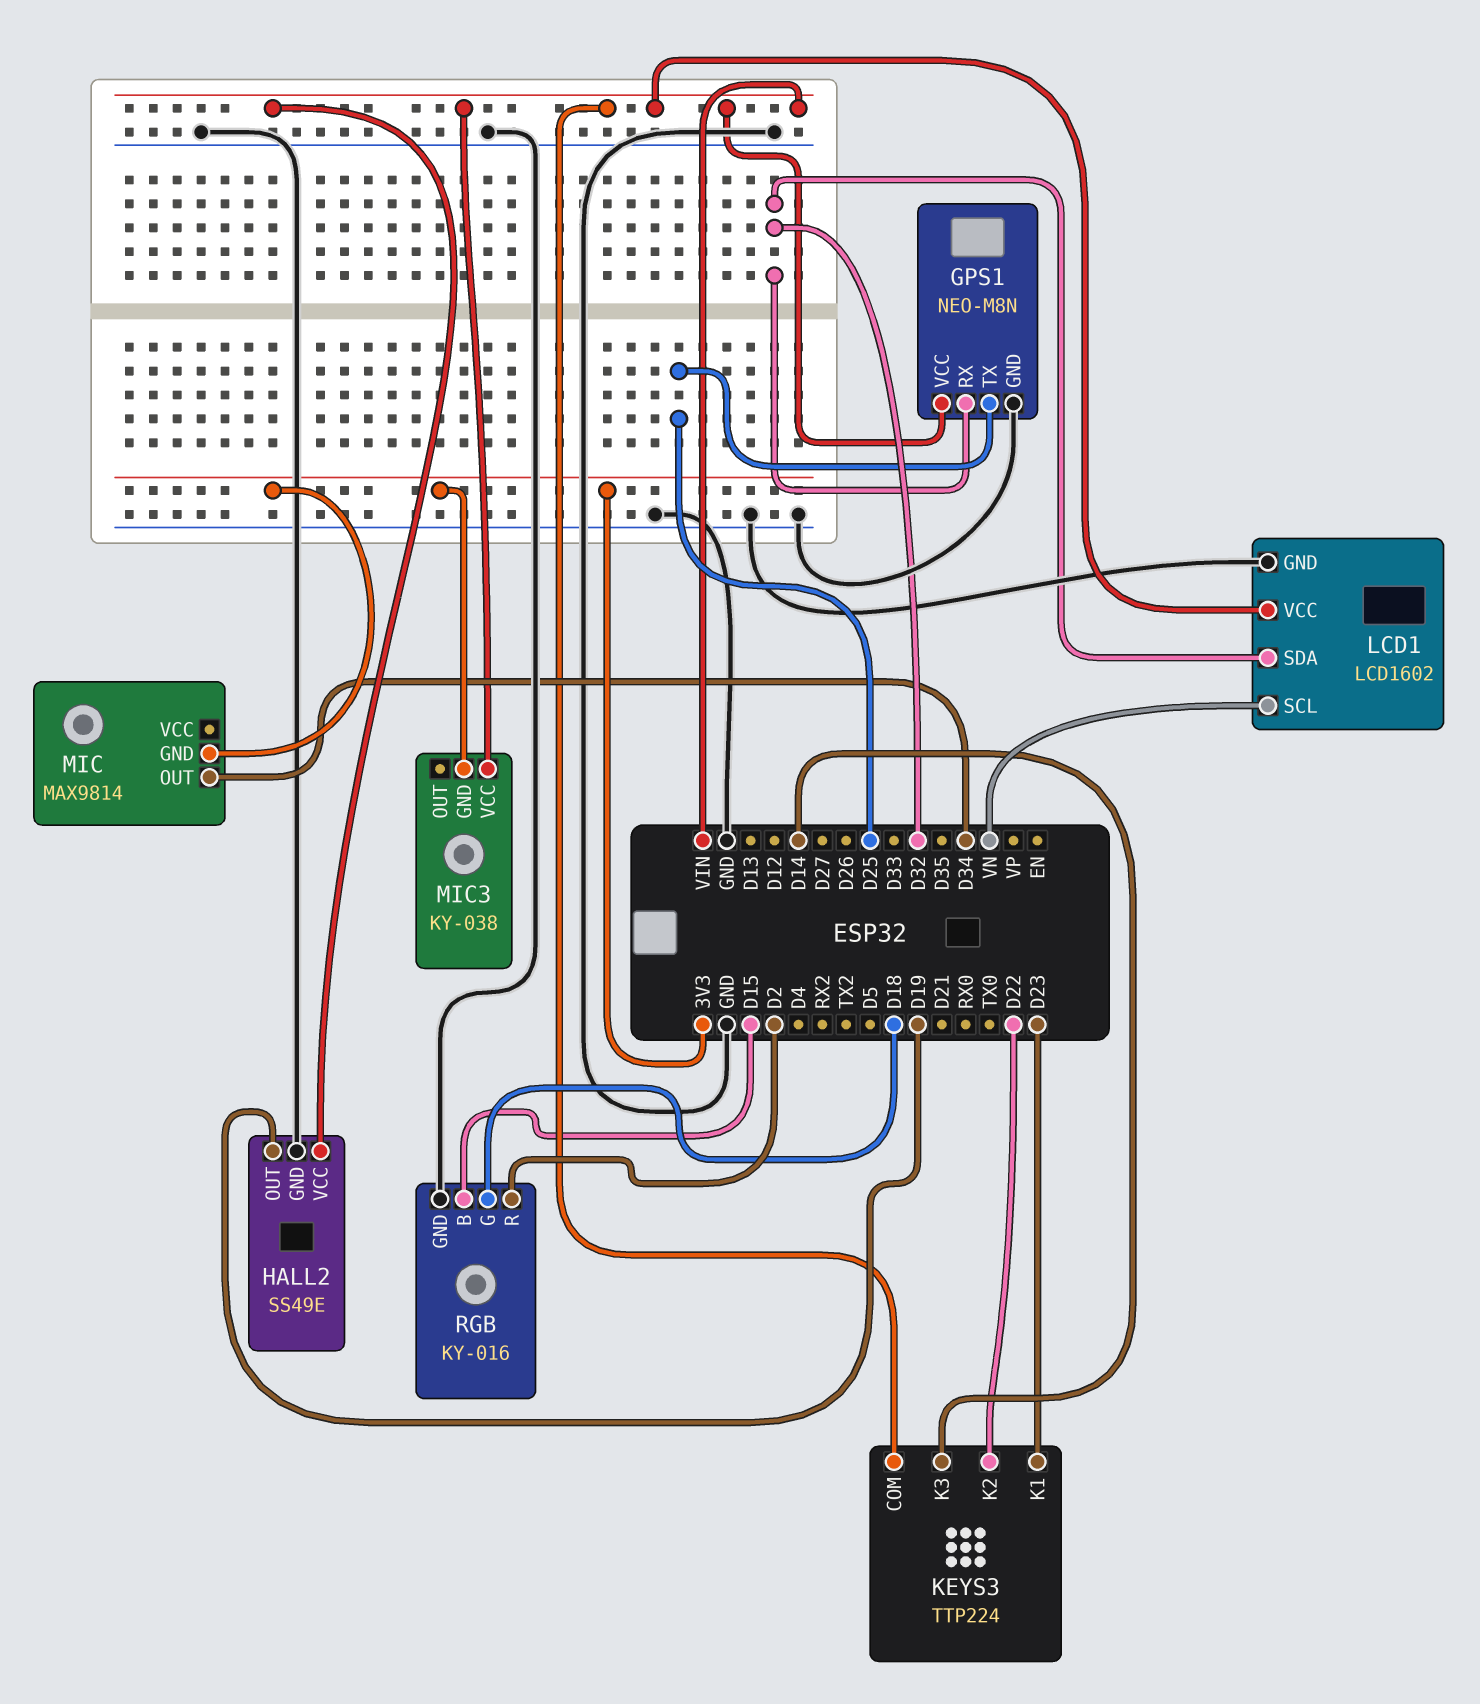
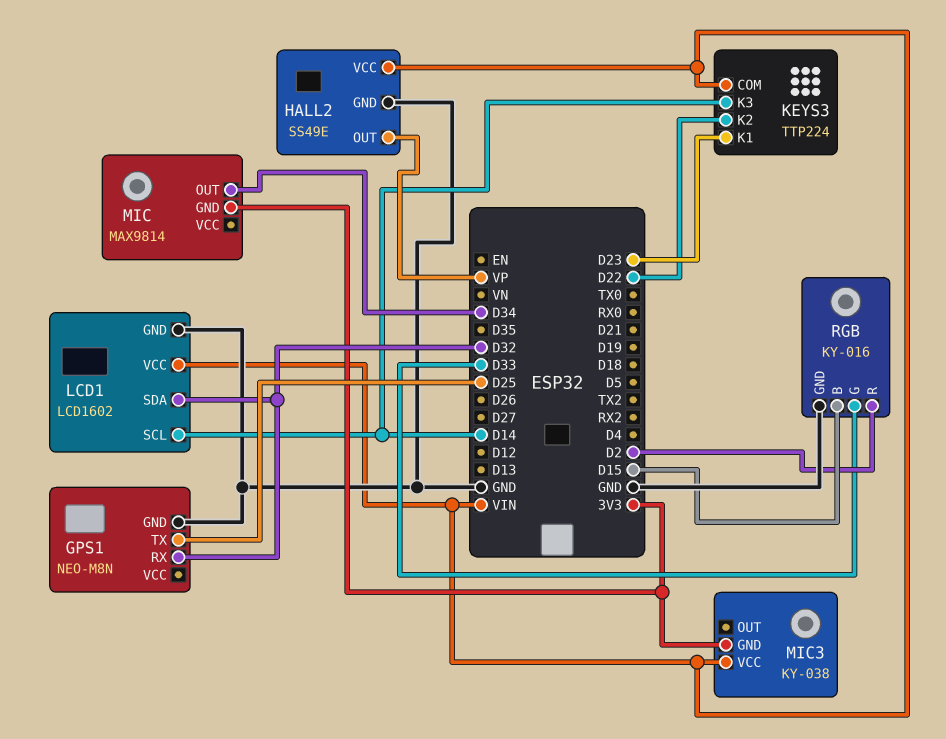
GPS1 pin VCC: VIN -> none
HALL2 pin OUT: D19 -> VP
LCD1 pin SCL: VN -> D14
RGB pin G: D18 -> D33

